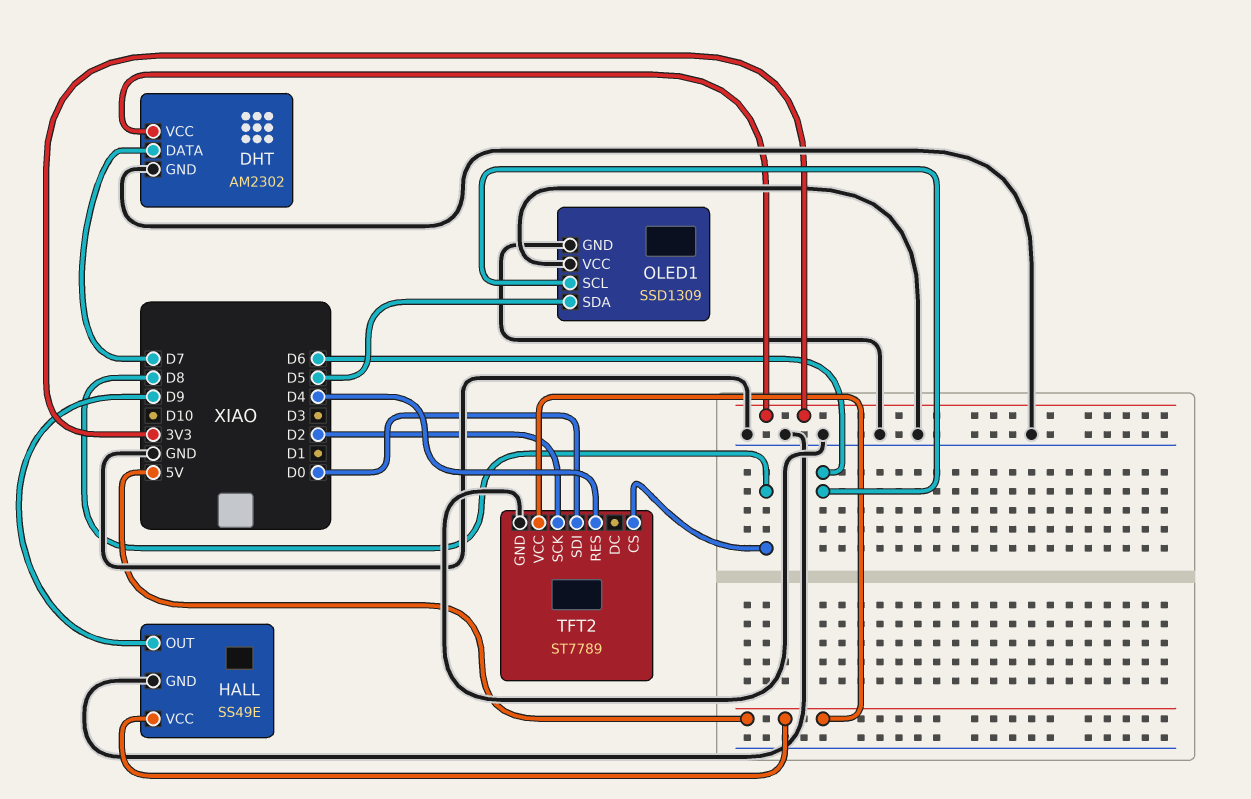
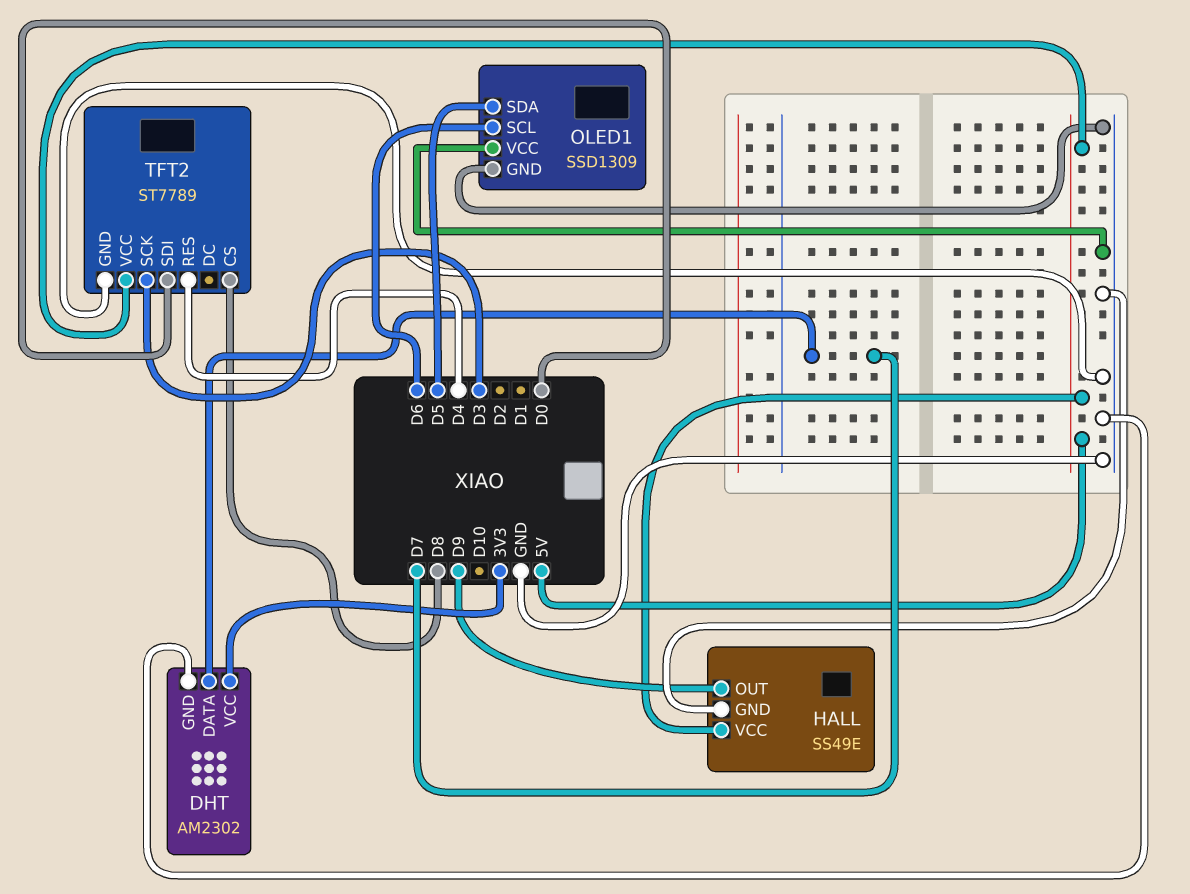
TFT2 pin SCK: D2 -> D3

